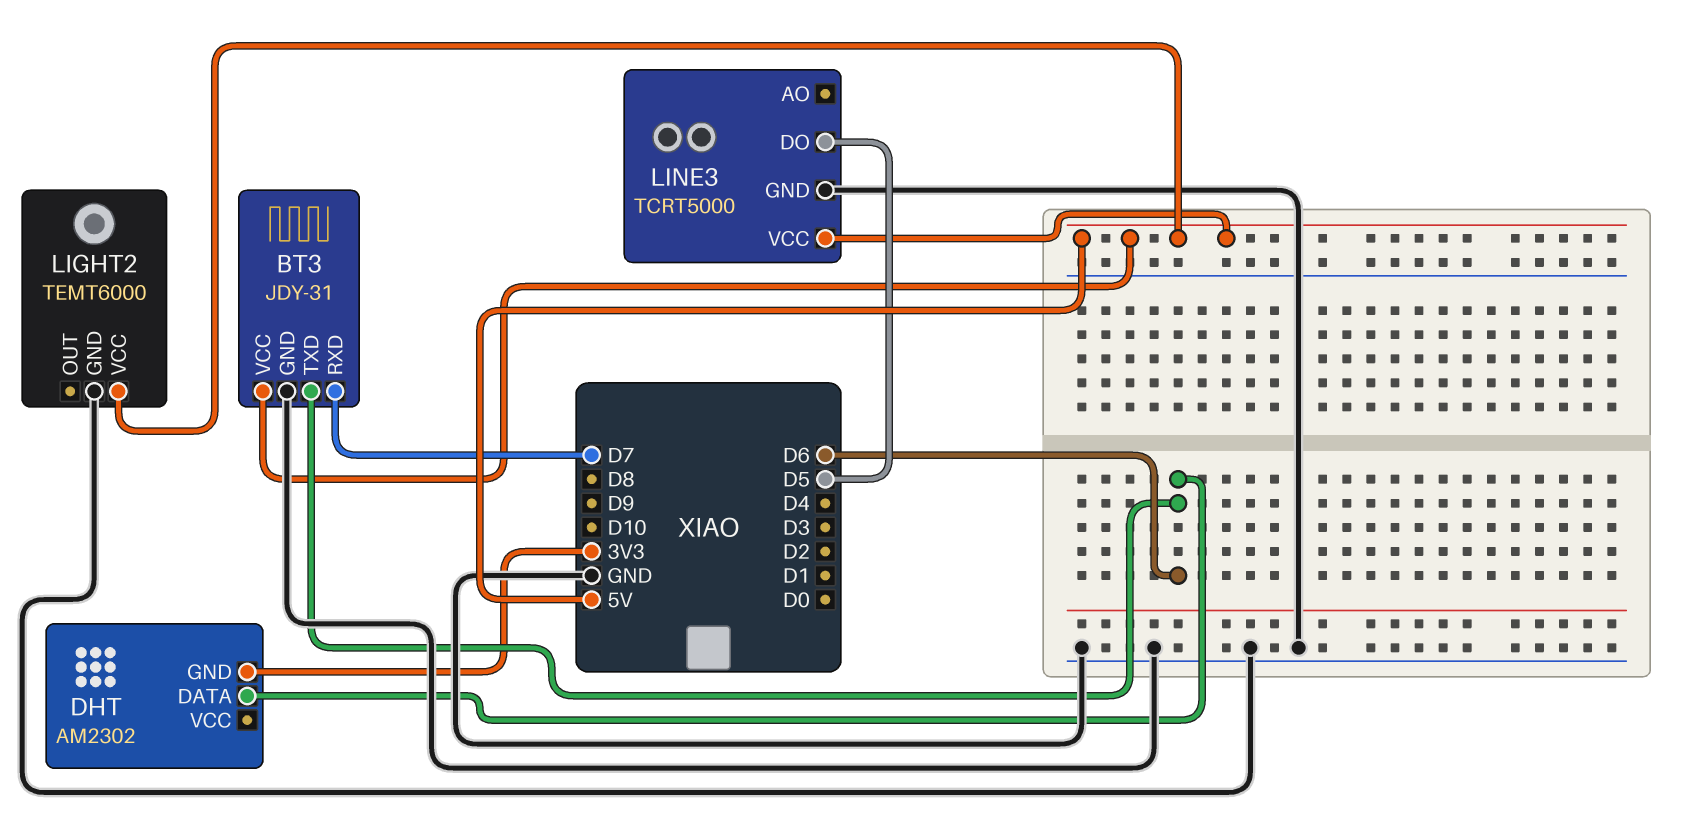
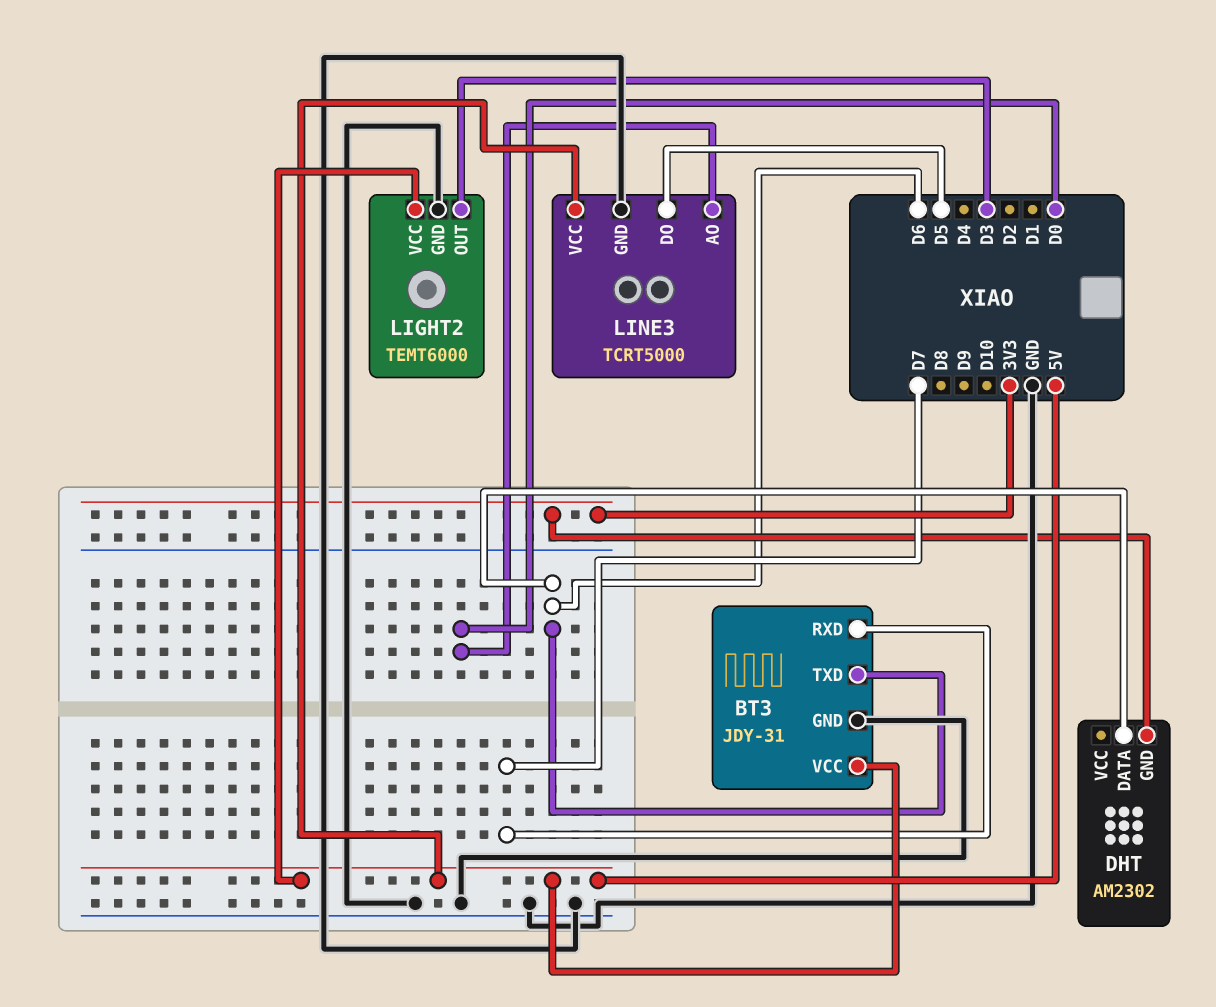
LIGHT2 pin OUT: none -> D3
LINE3 pin AO: none -> D0

